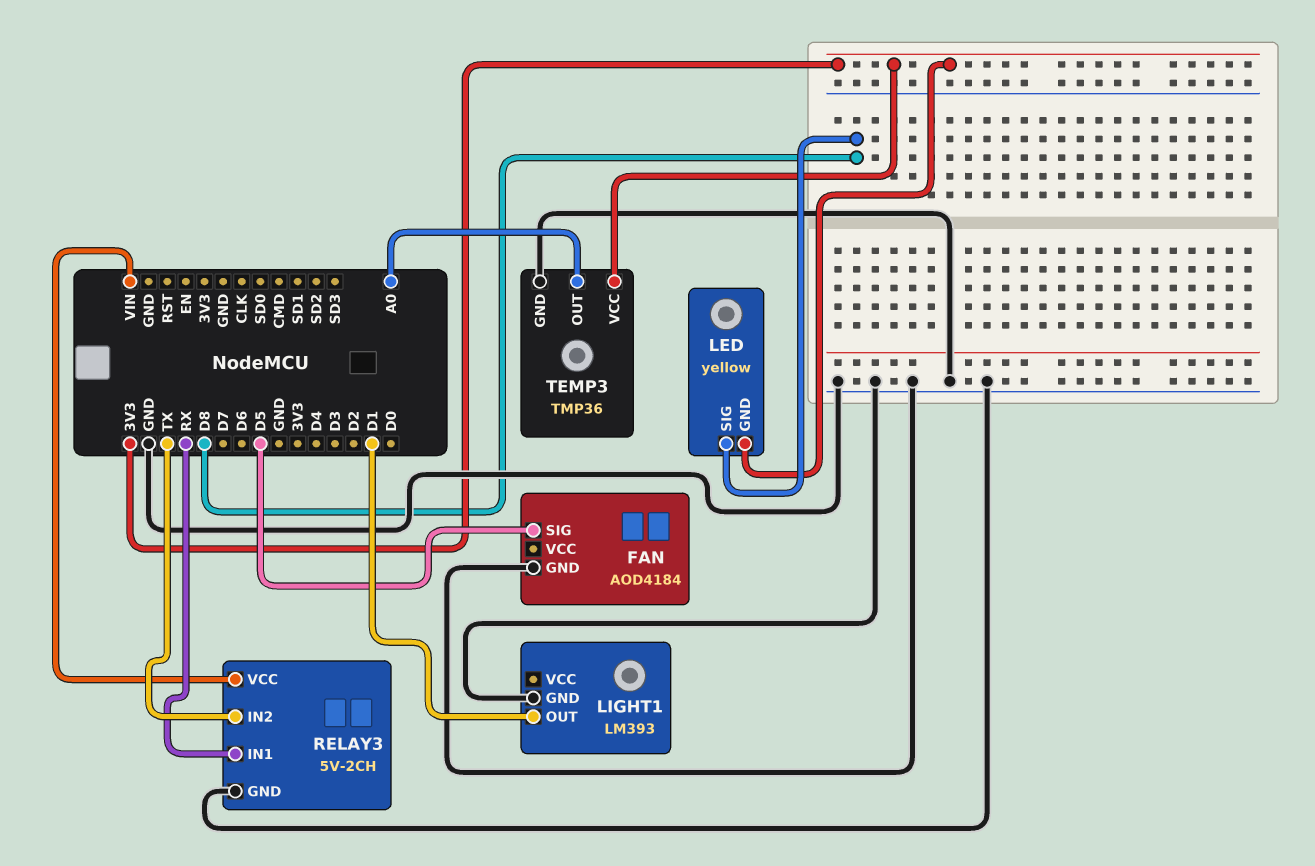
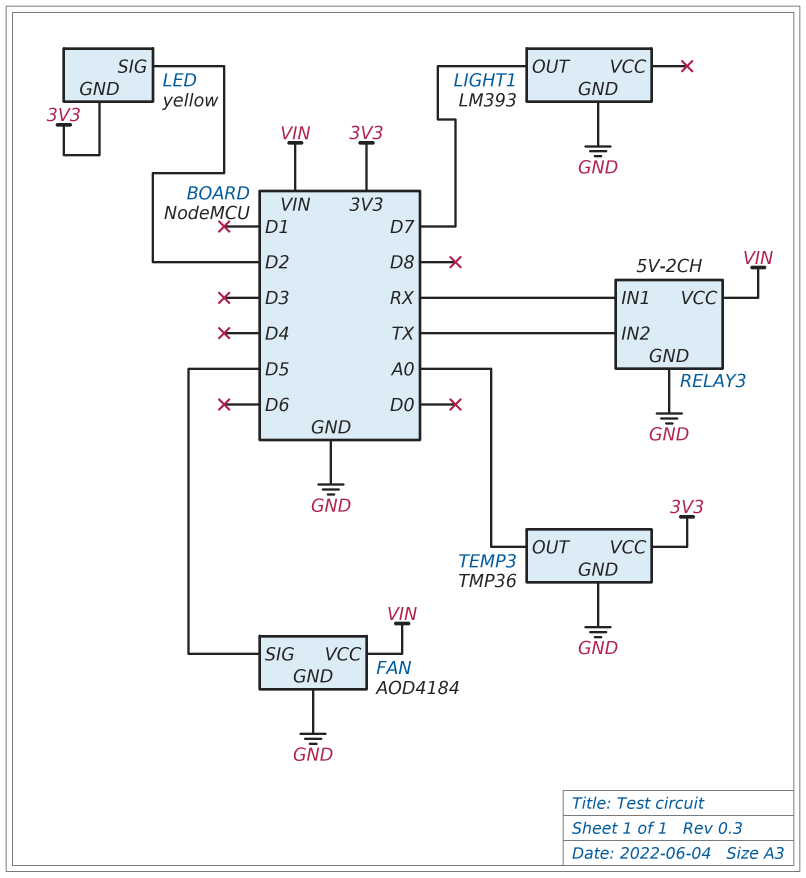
FAN pin VCC: none -> VIN
LED pin SIG: D8 -> D2
LIGHT1 pin OUT: D1 -> D7

